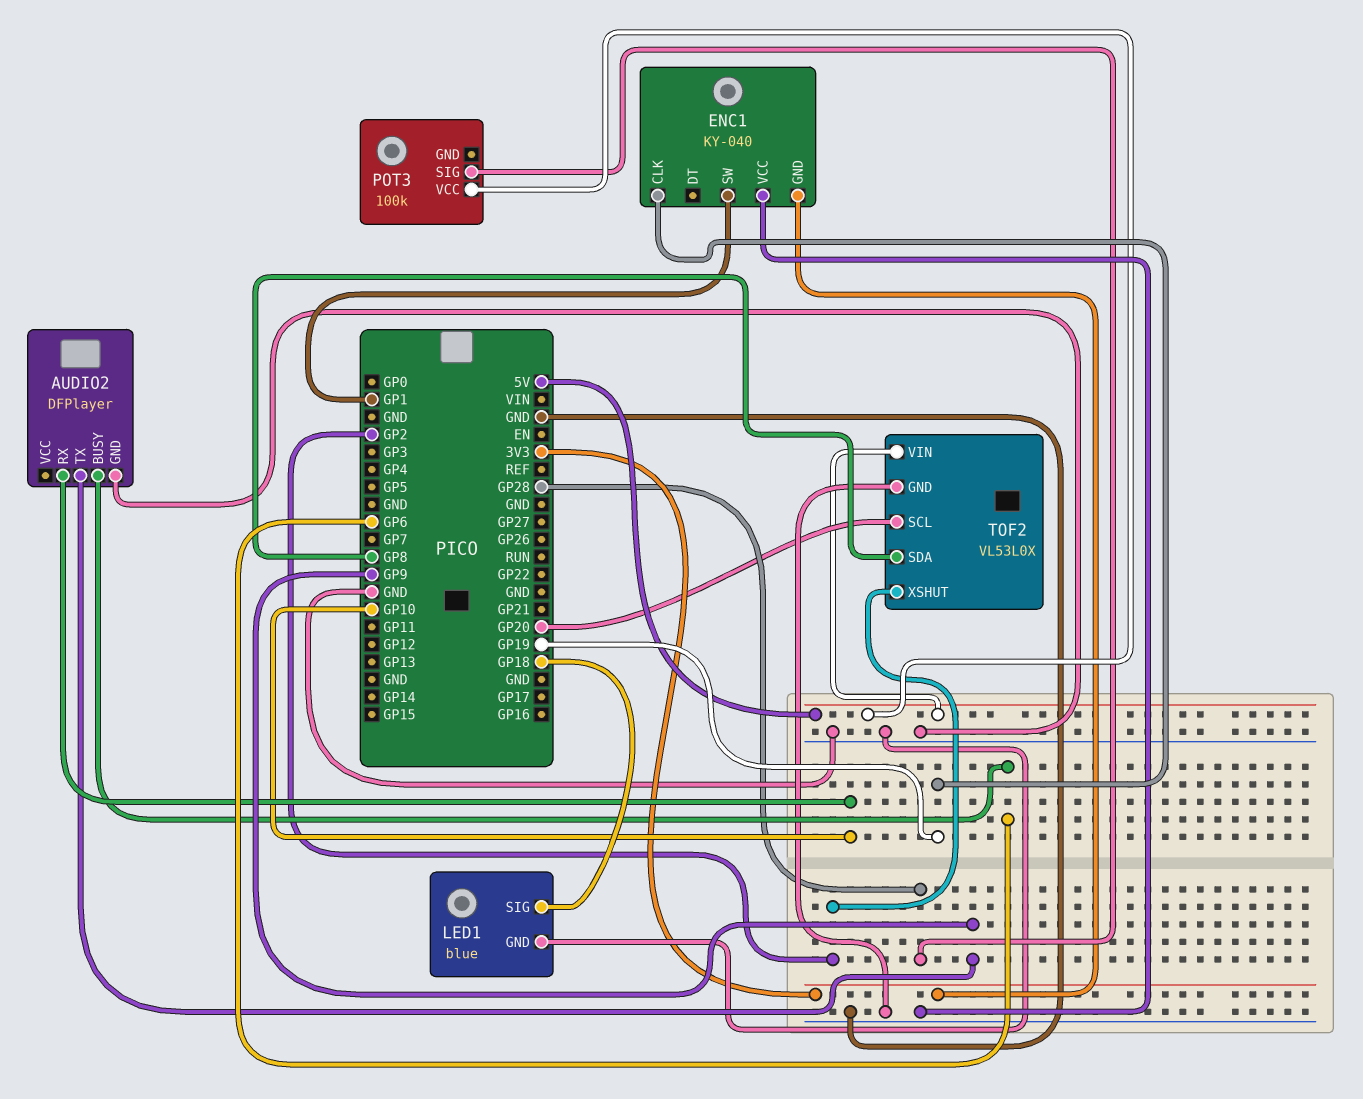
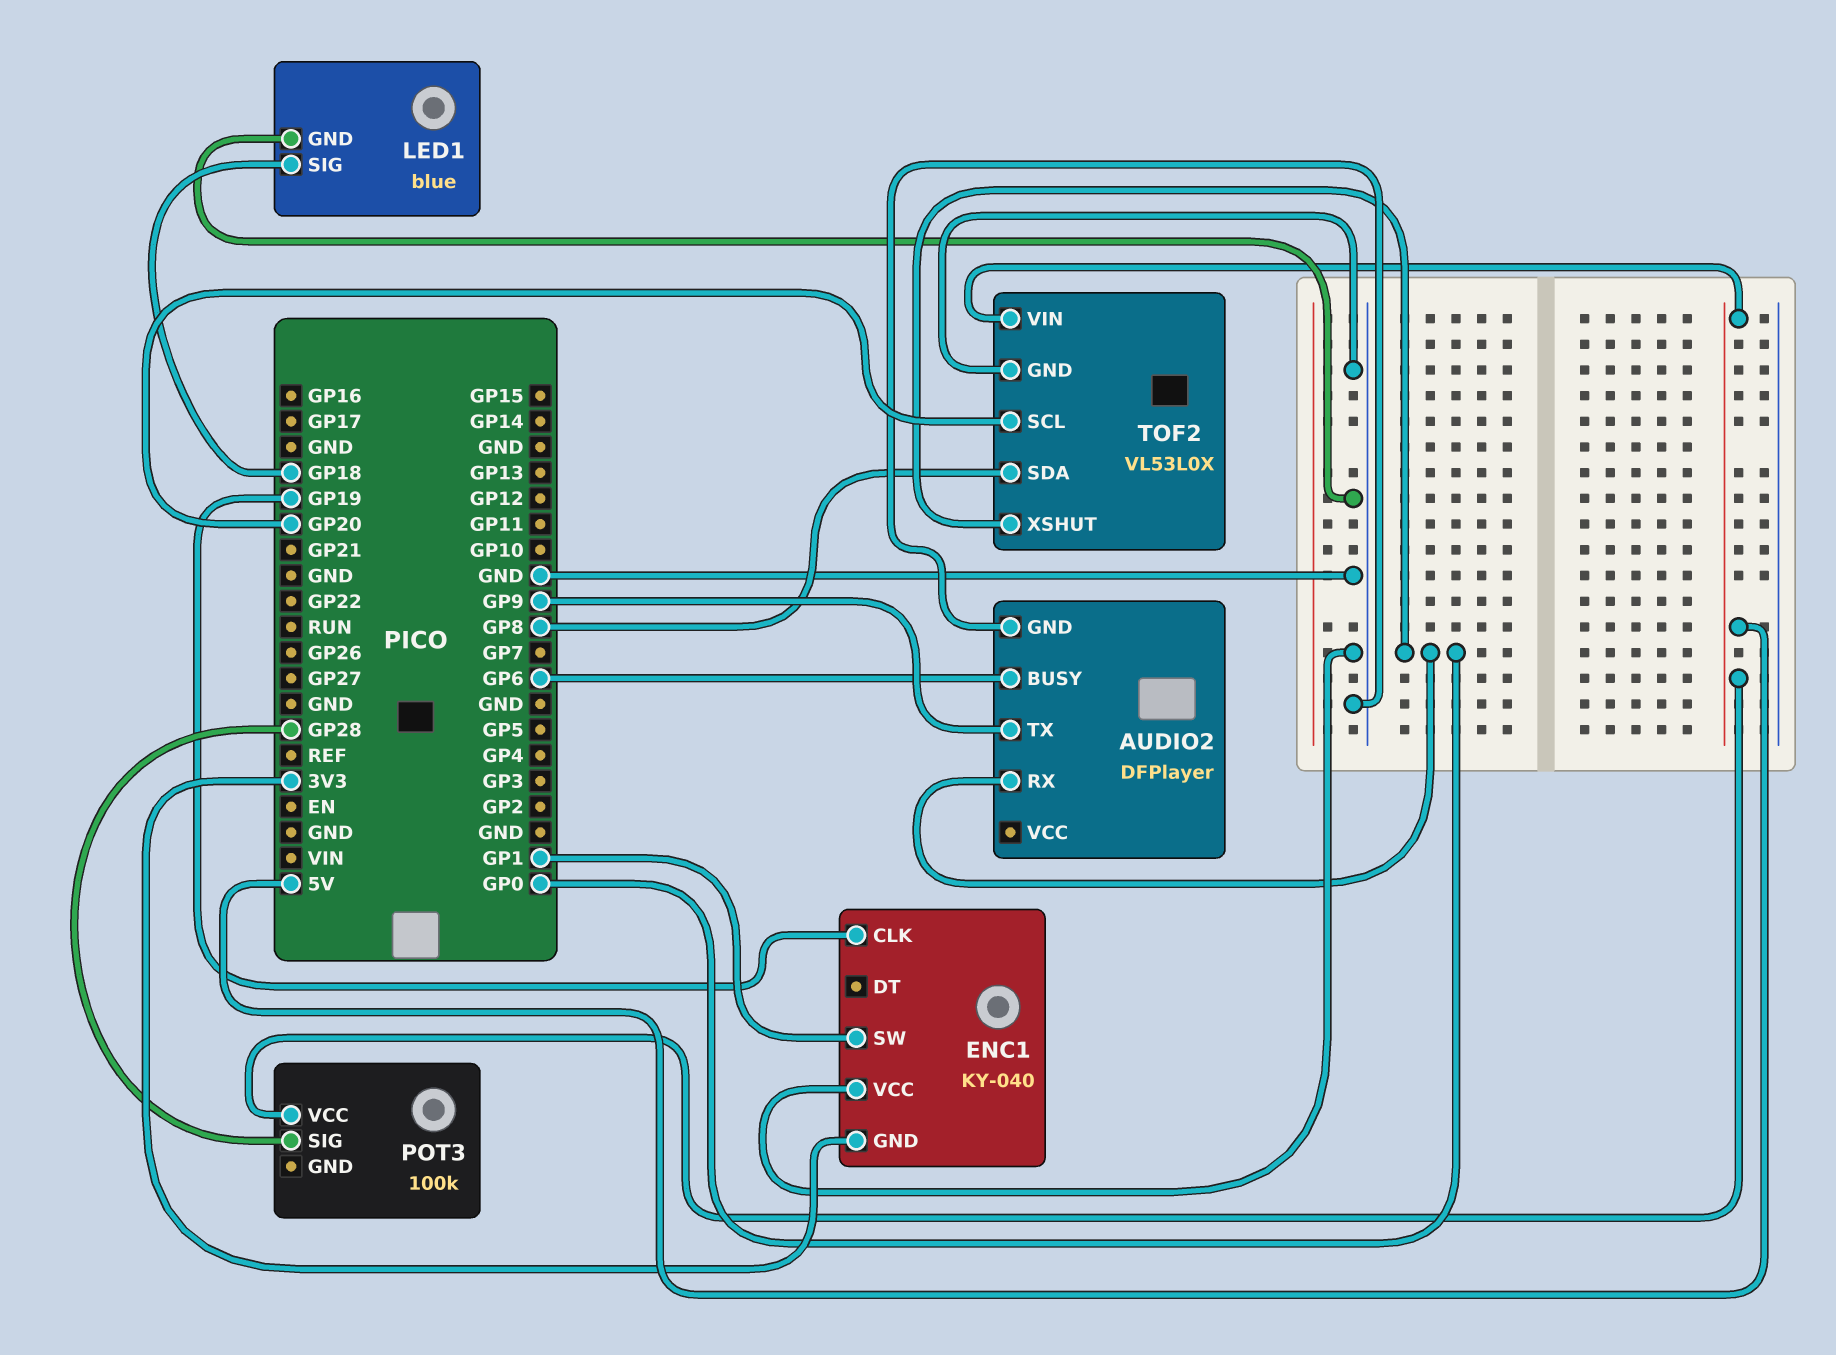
AUDIO2 pin RX: GP10 -> GP0
TOF2 pin XSHUT: GP2 -> GP0

